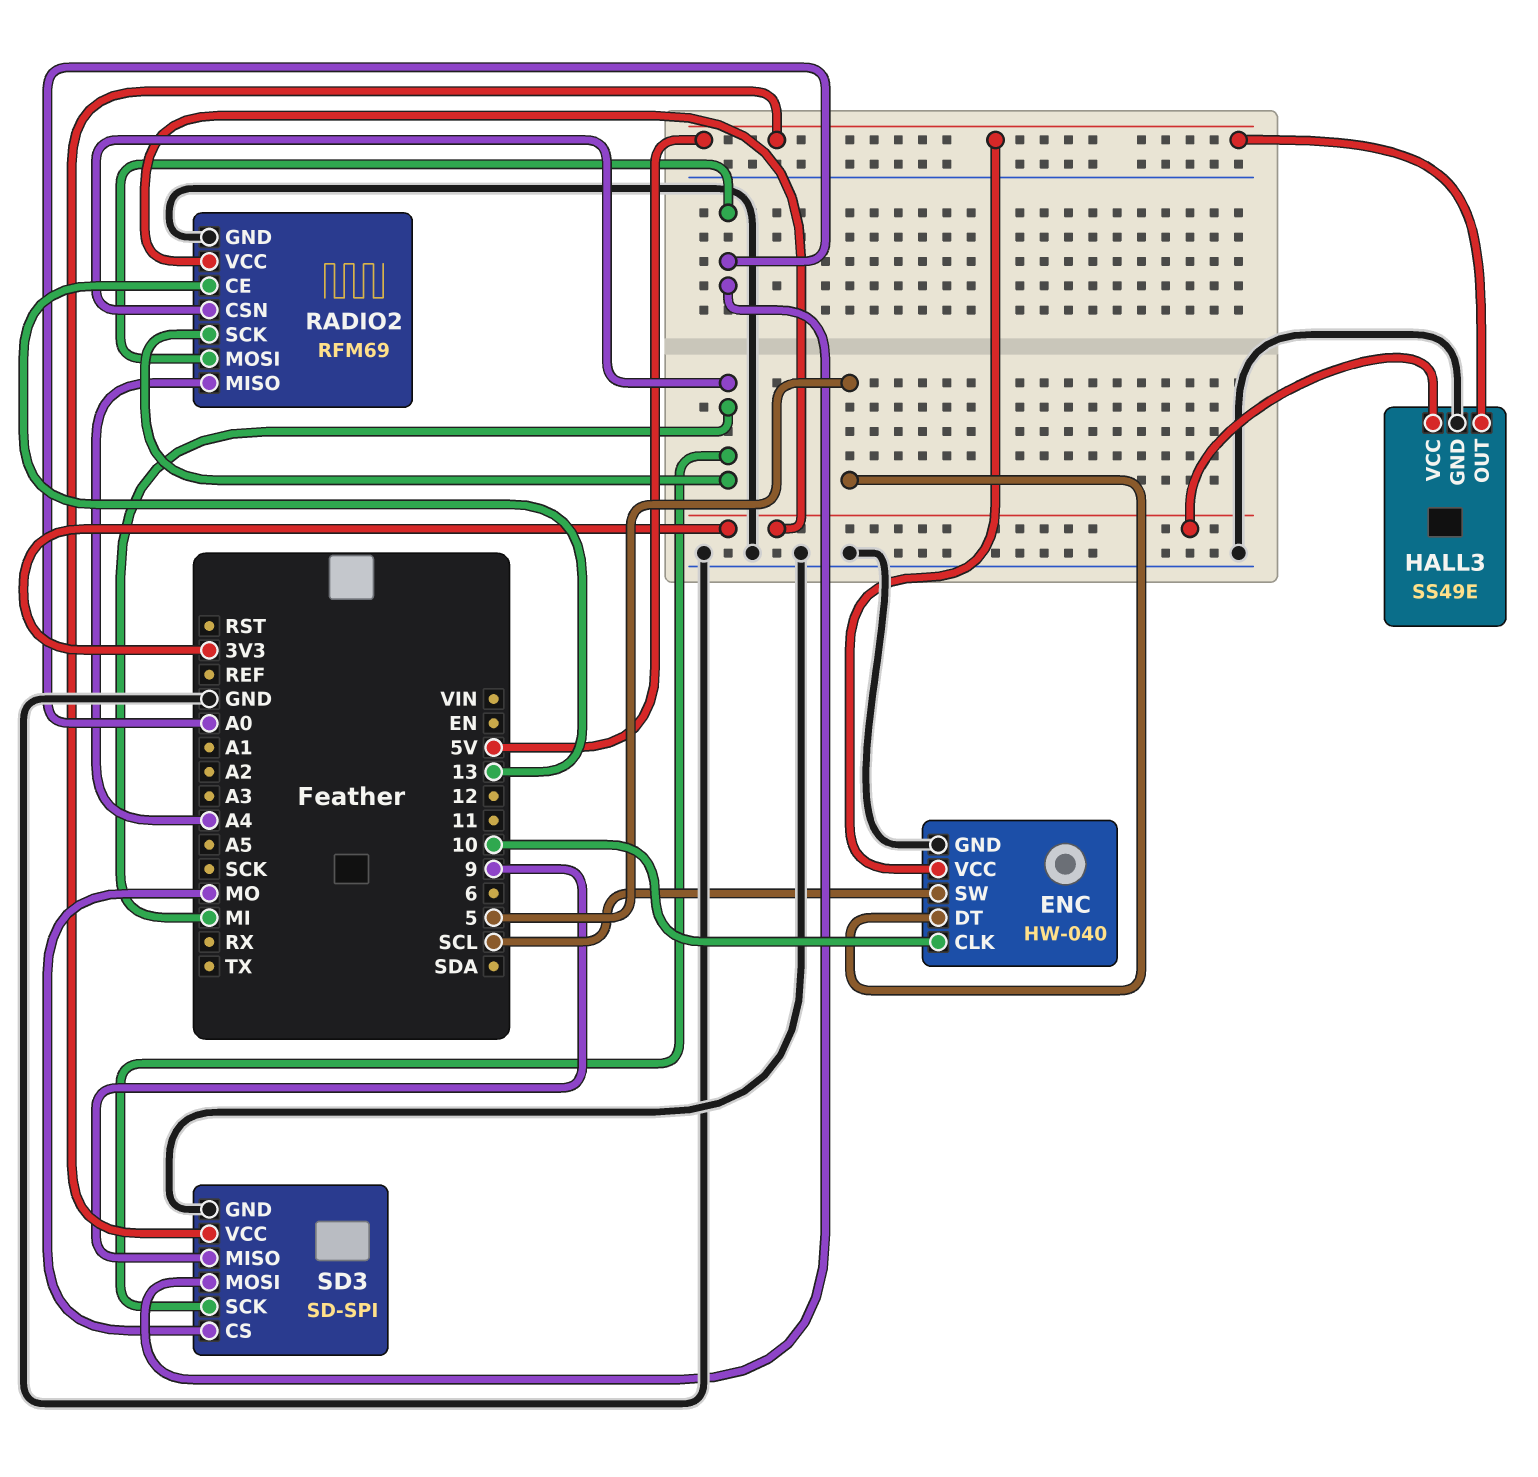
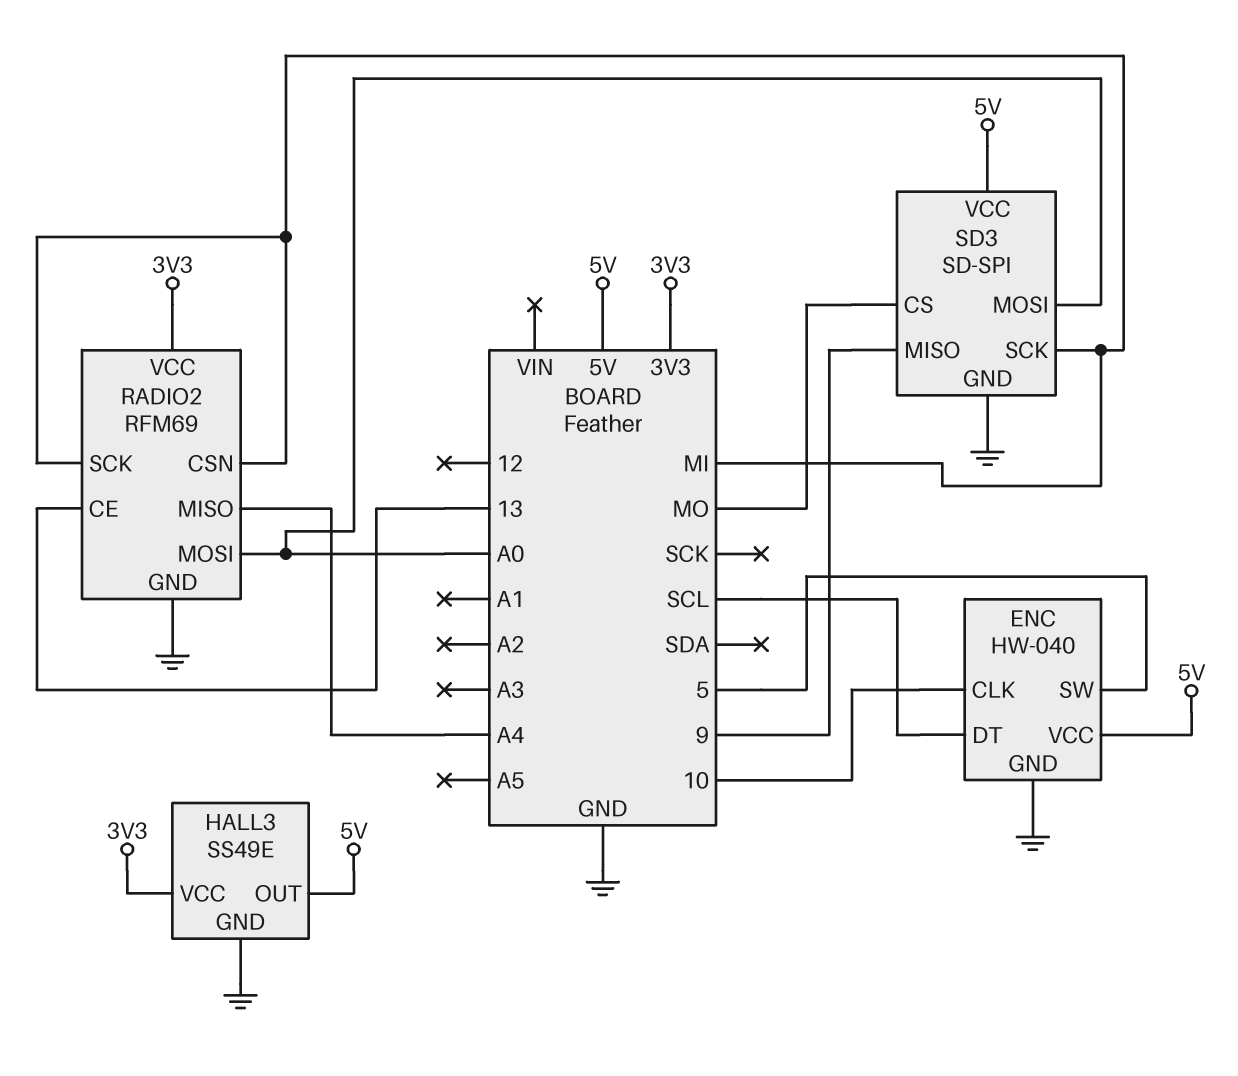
ENC pin DT: 5 -> SCL
ENC pin SW: SCL -> 5

